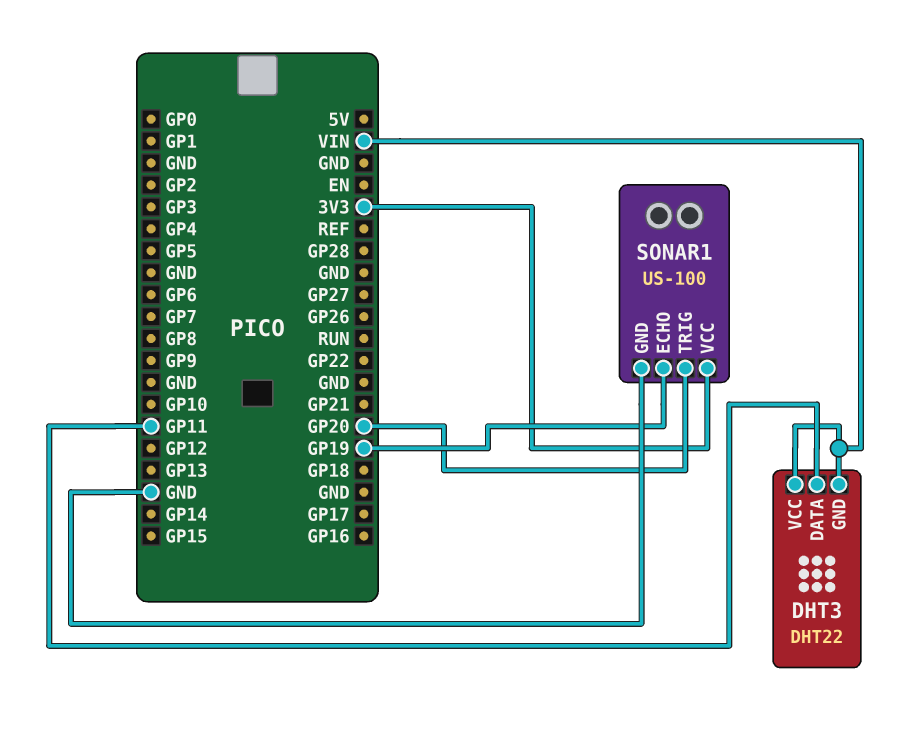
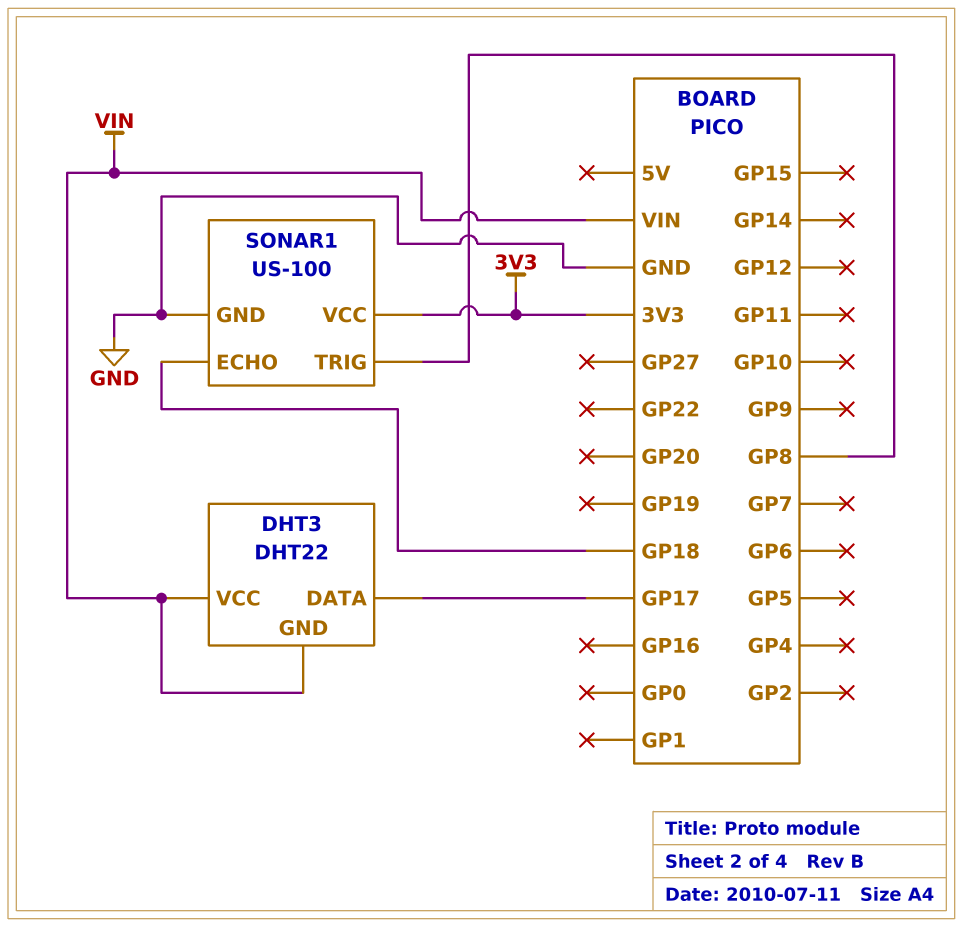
DHT3 pin DATA: GP11 -> GP17
SONAR1 pin ECHO: GP19 -> GP18
SONAR1 pin TRIG: GP20 -> GP8

